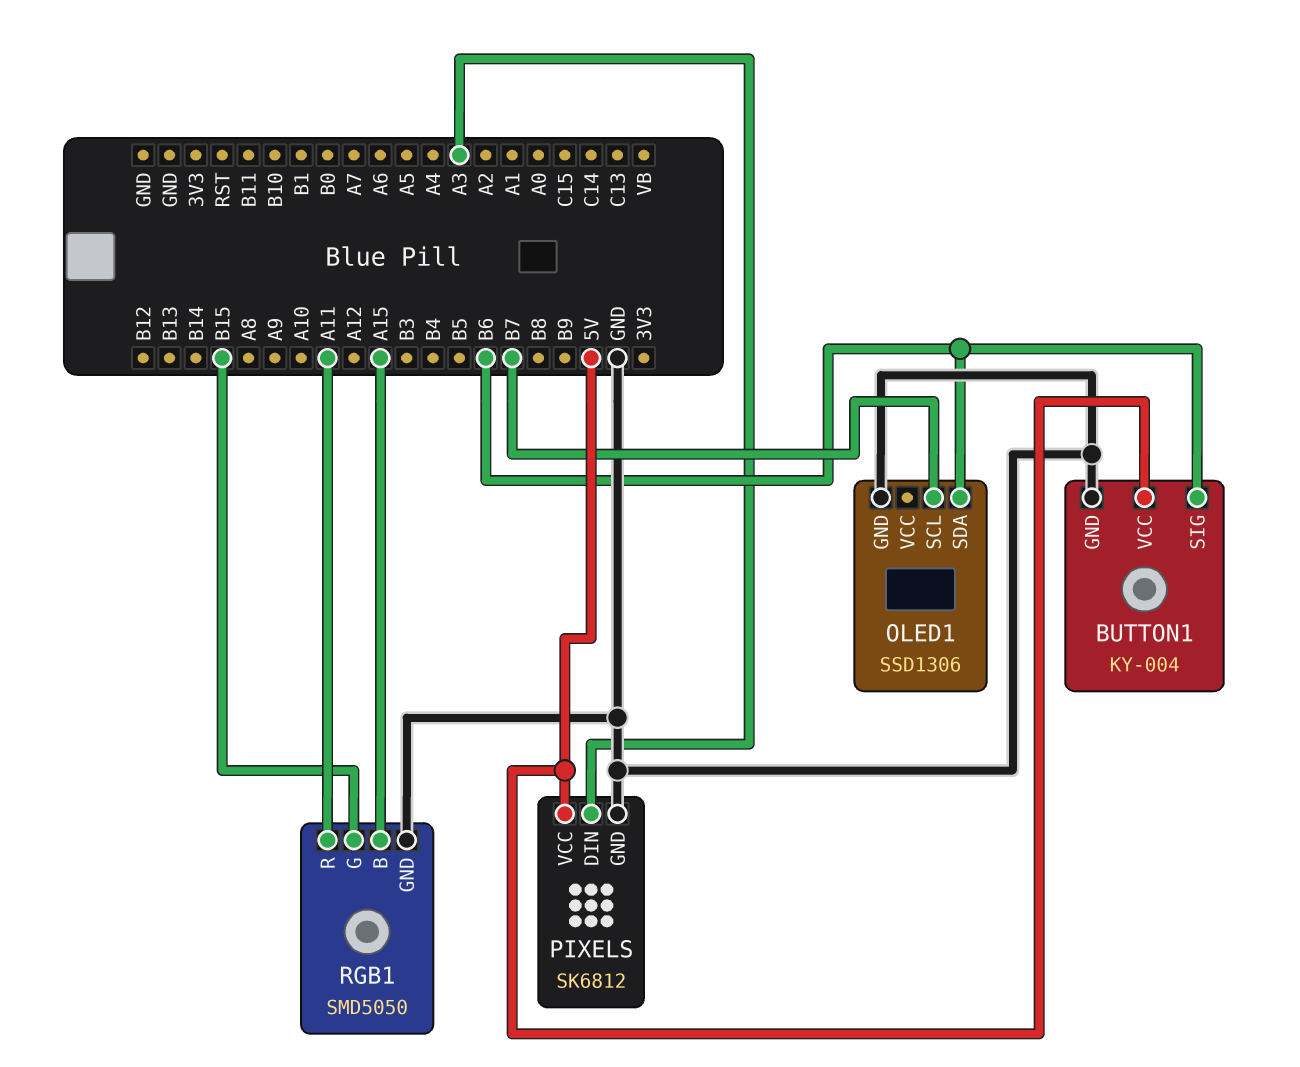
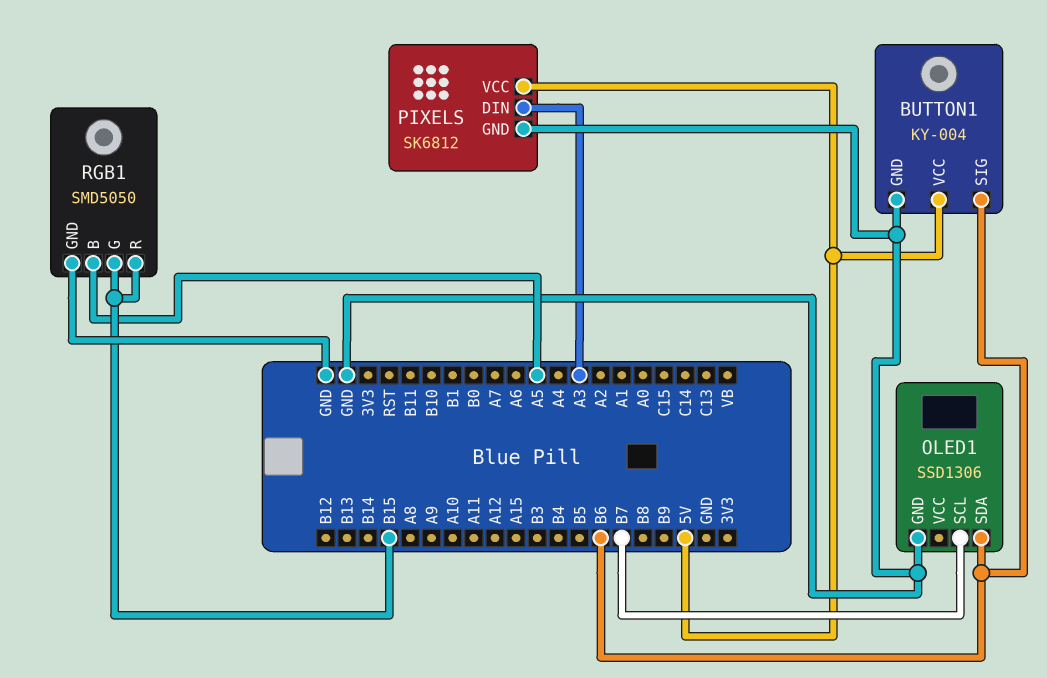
RGB1 pin B: A15 -> A5
RGB1 pin R: A11 -> B15

